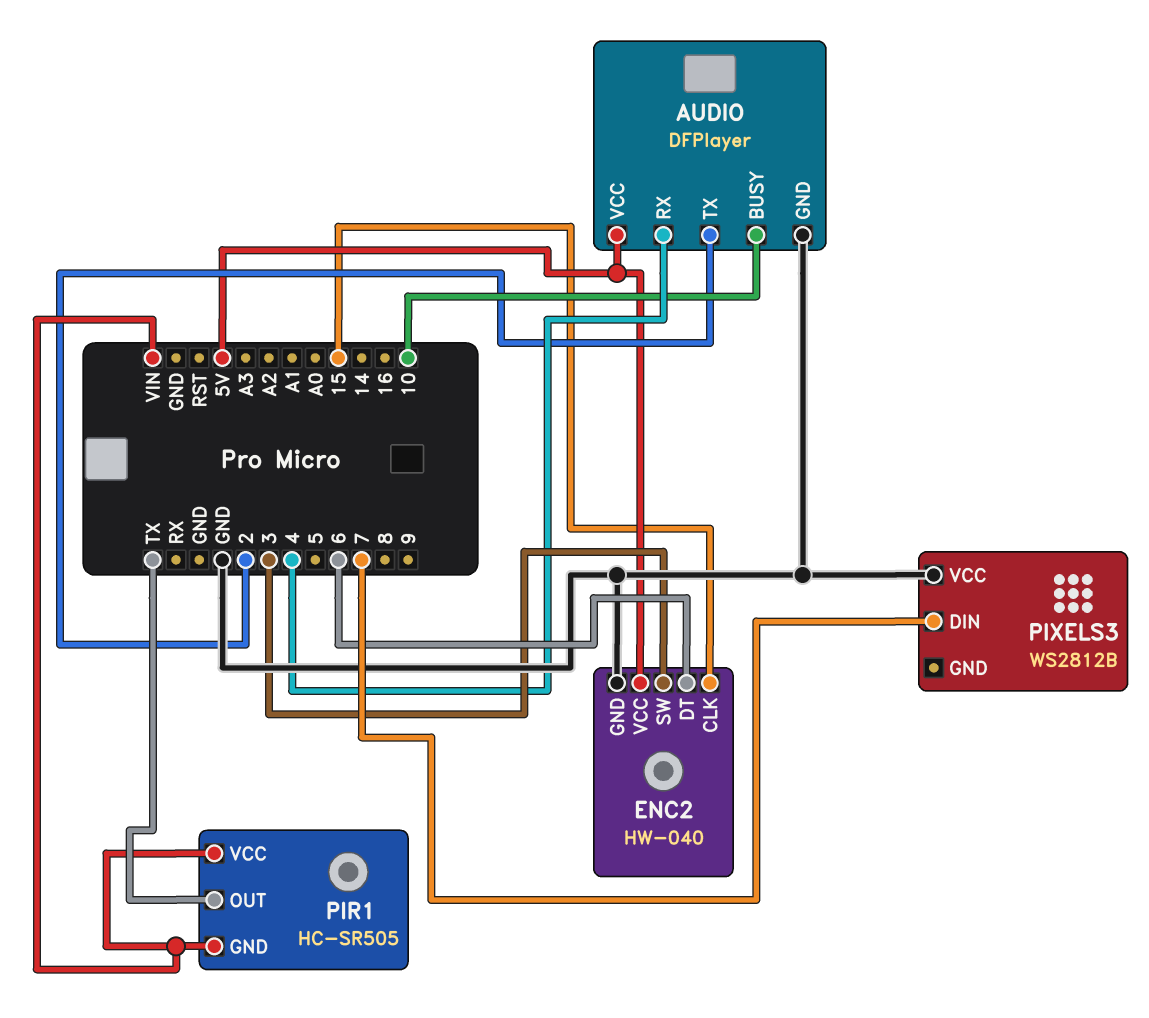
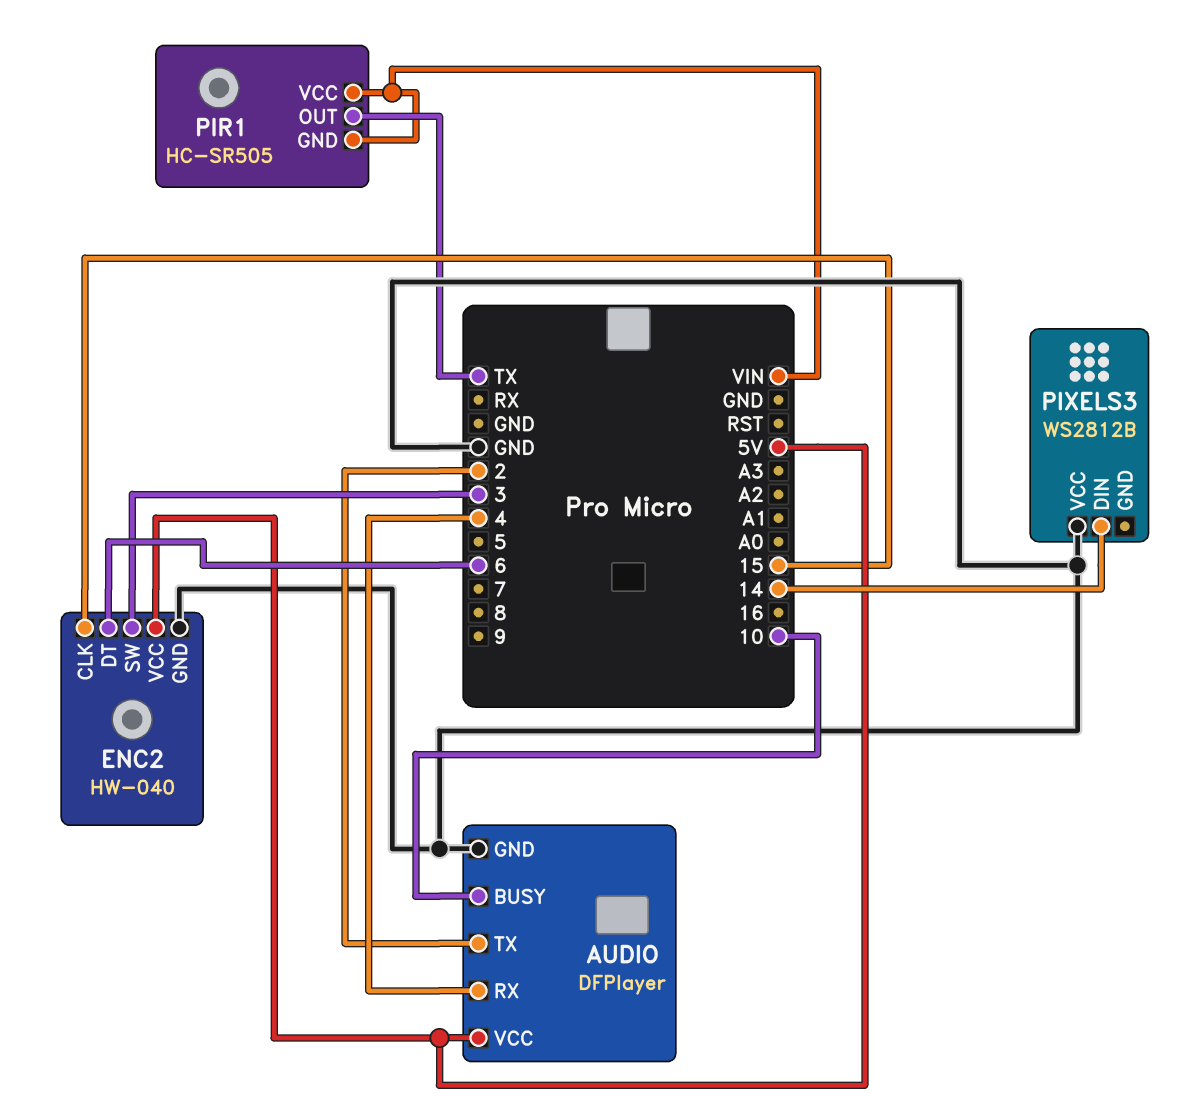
PIXELS3 pin DIN: 7 -> 14

